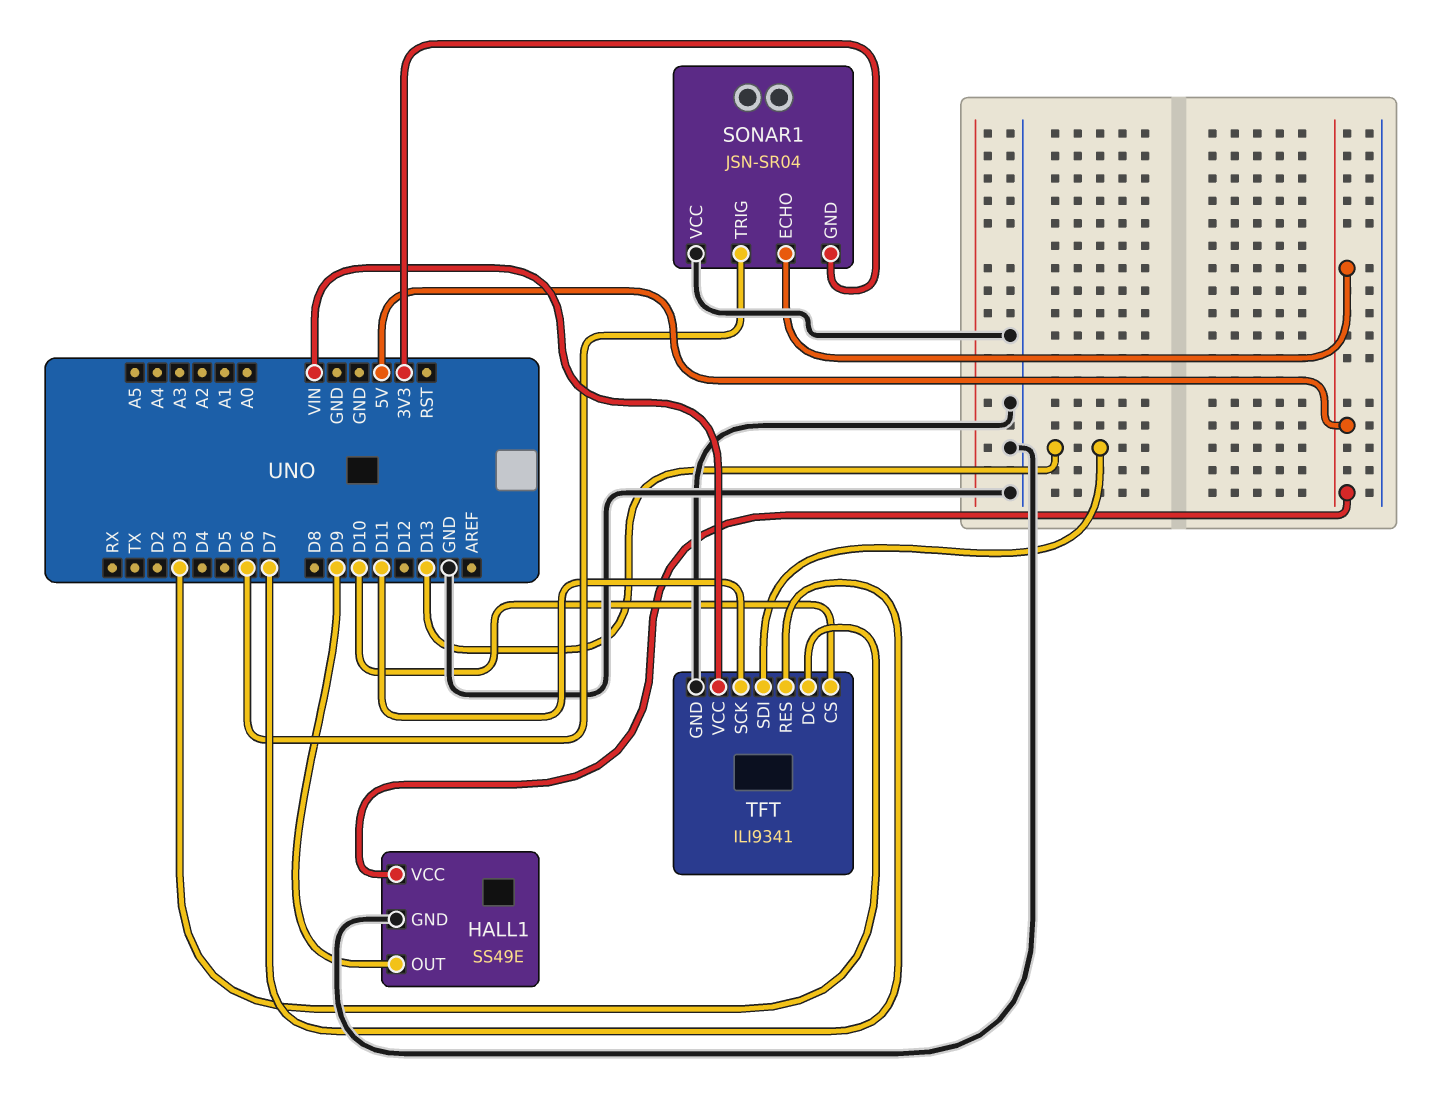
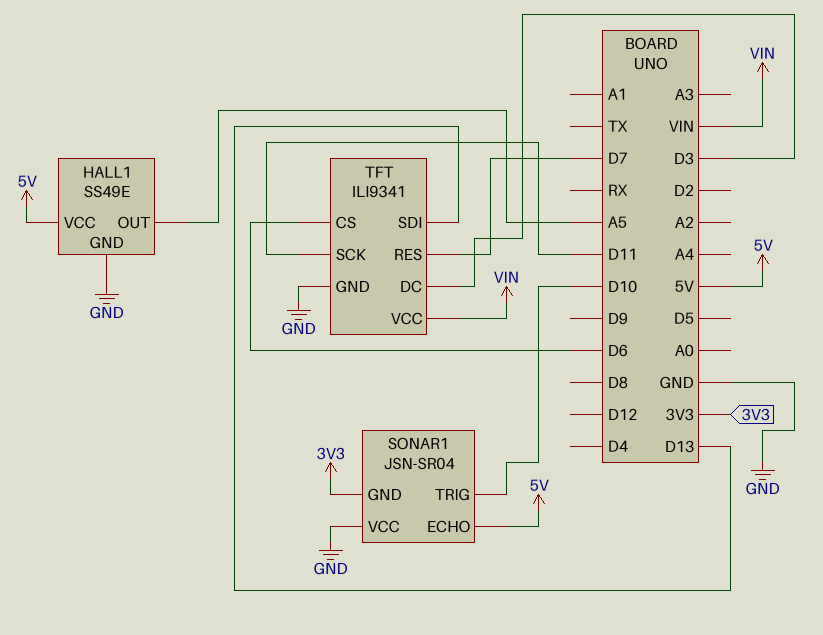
HALL1 pin OUT: D9 -> A5
SONAR1 pin TRIG: D6 -> D10
TFT pin CS: D10 -> D6

